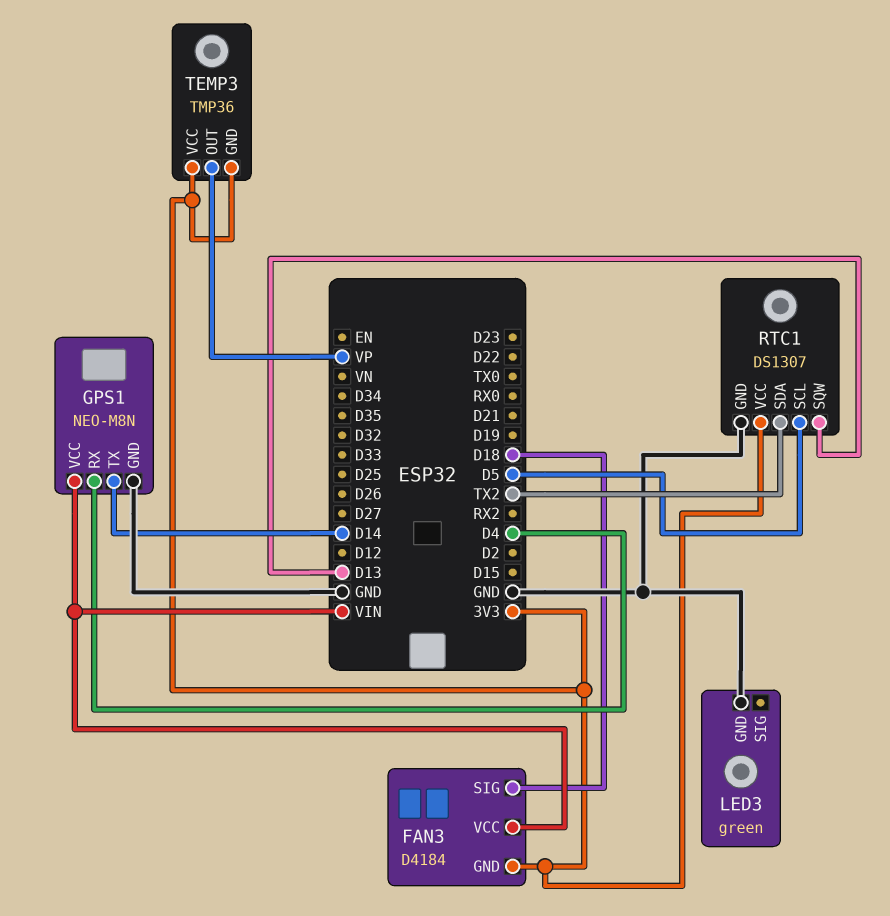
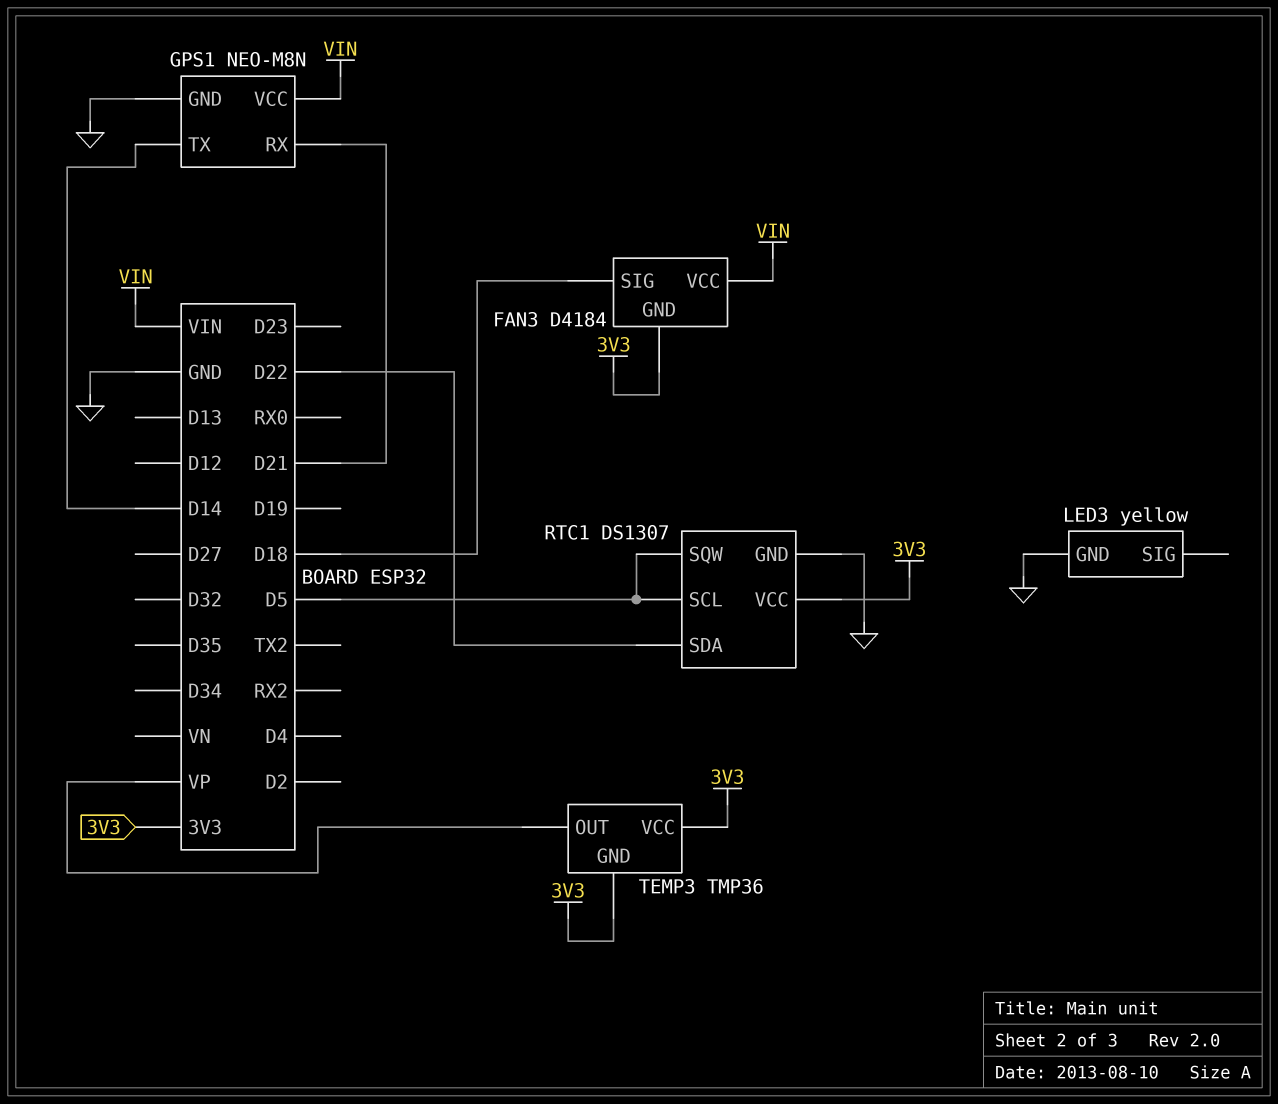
GPS1 pin RX: D4 -> D21
LED3: green -> yellow
RTC1 pin SDA: TX2 -> D22
RTC1 pin SQW: D13 -> D5

